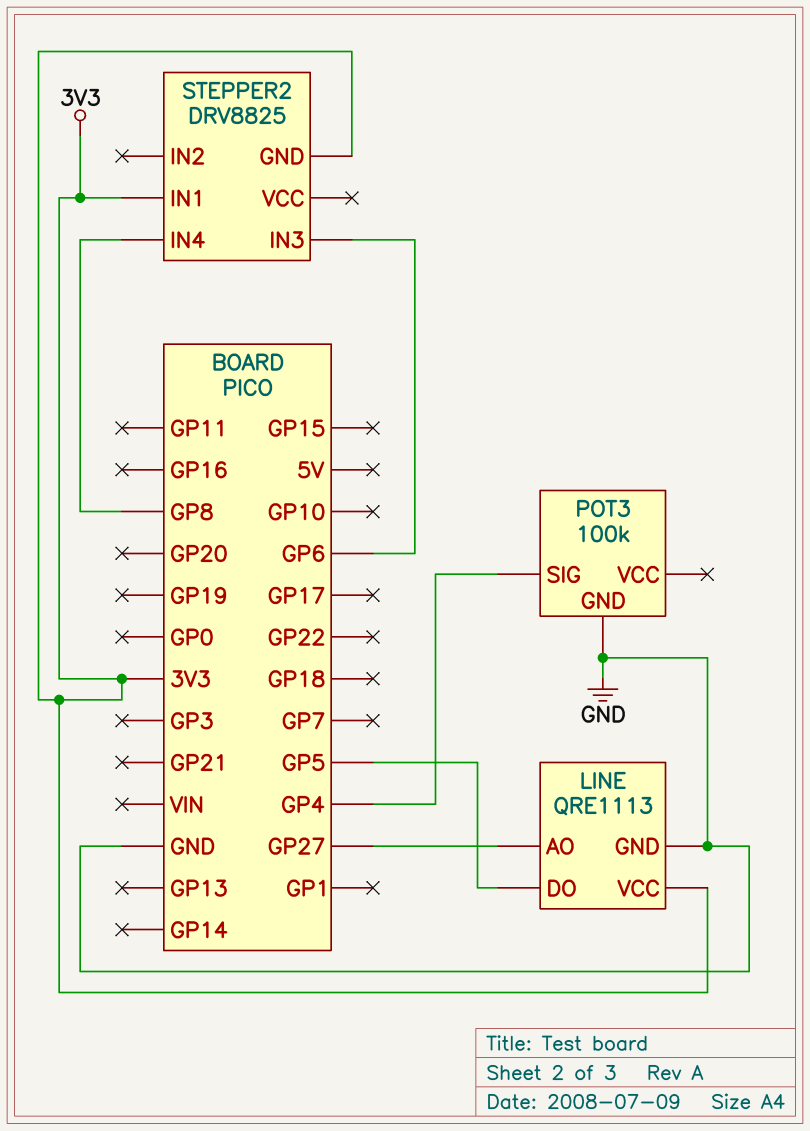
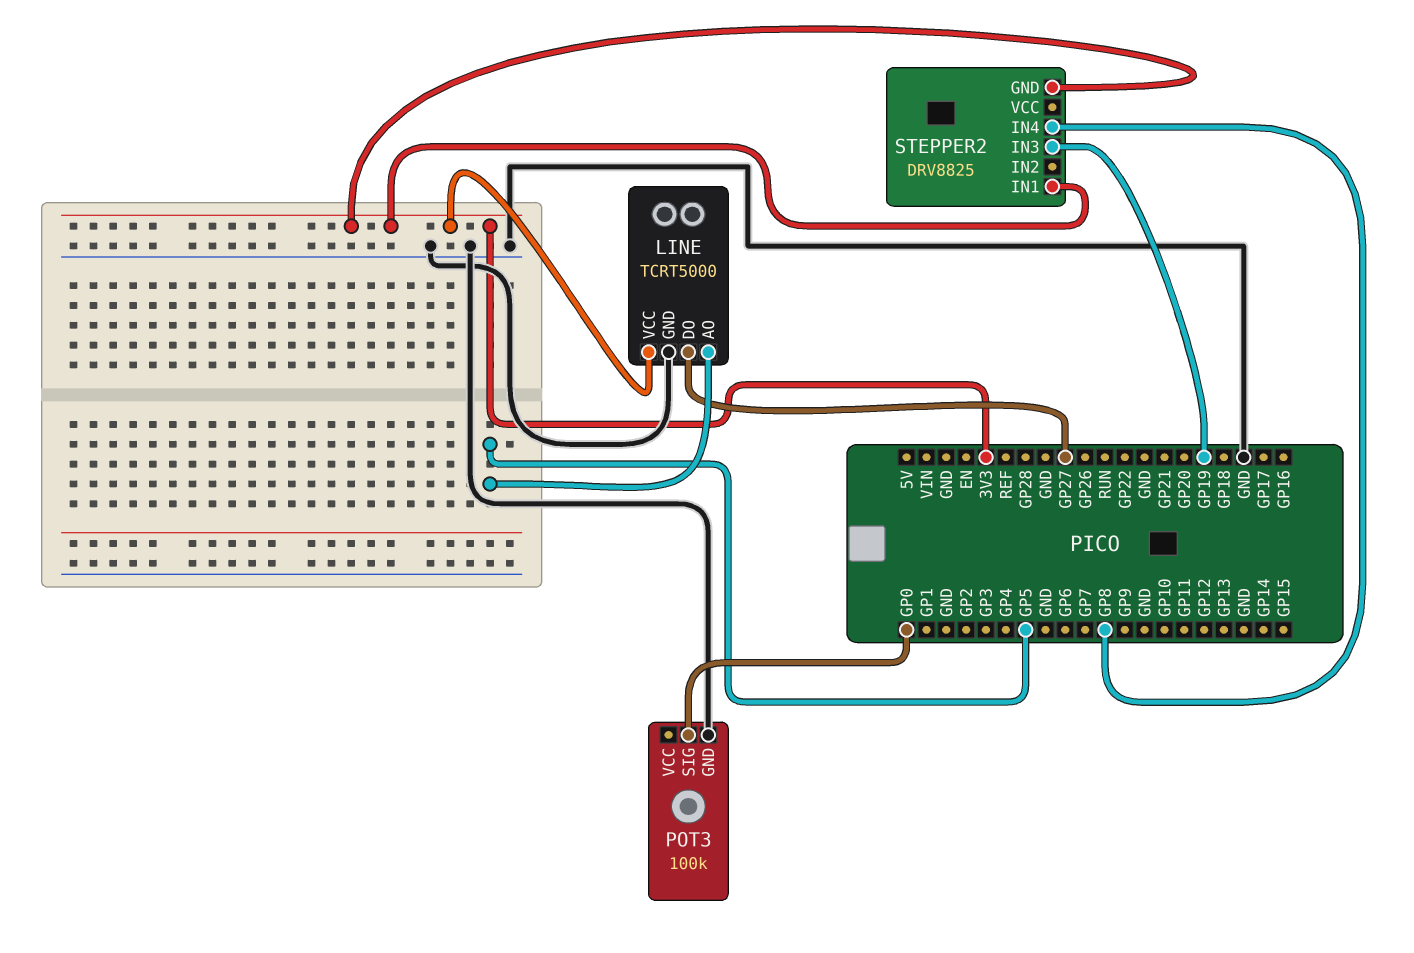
LINE: QRE1113 -> TCRT5000
LINE pin AO: GP27 -> GP5
LINE pin DO: GP5 -> GP27
POT3 pin SIG: GP4 -> GP0
STEPPER2 pin IN3: GP6 -> GP19

